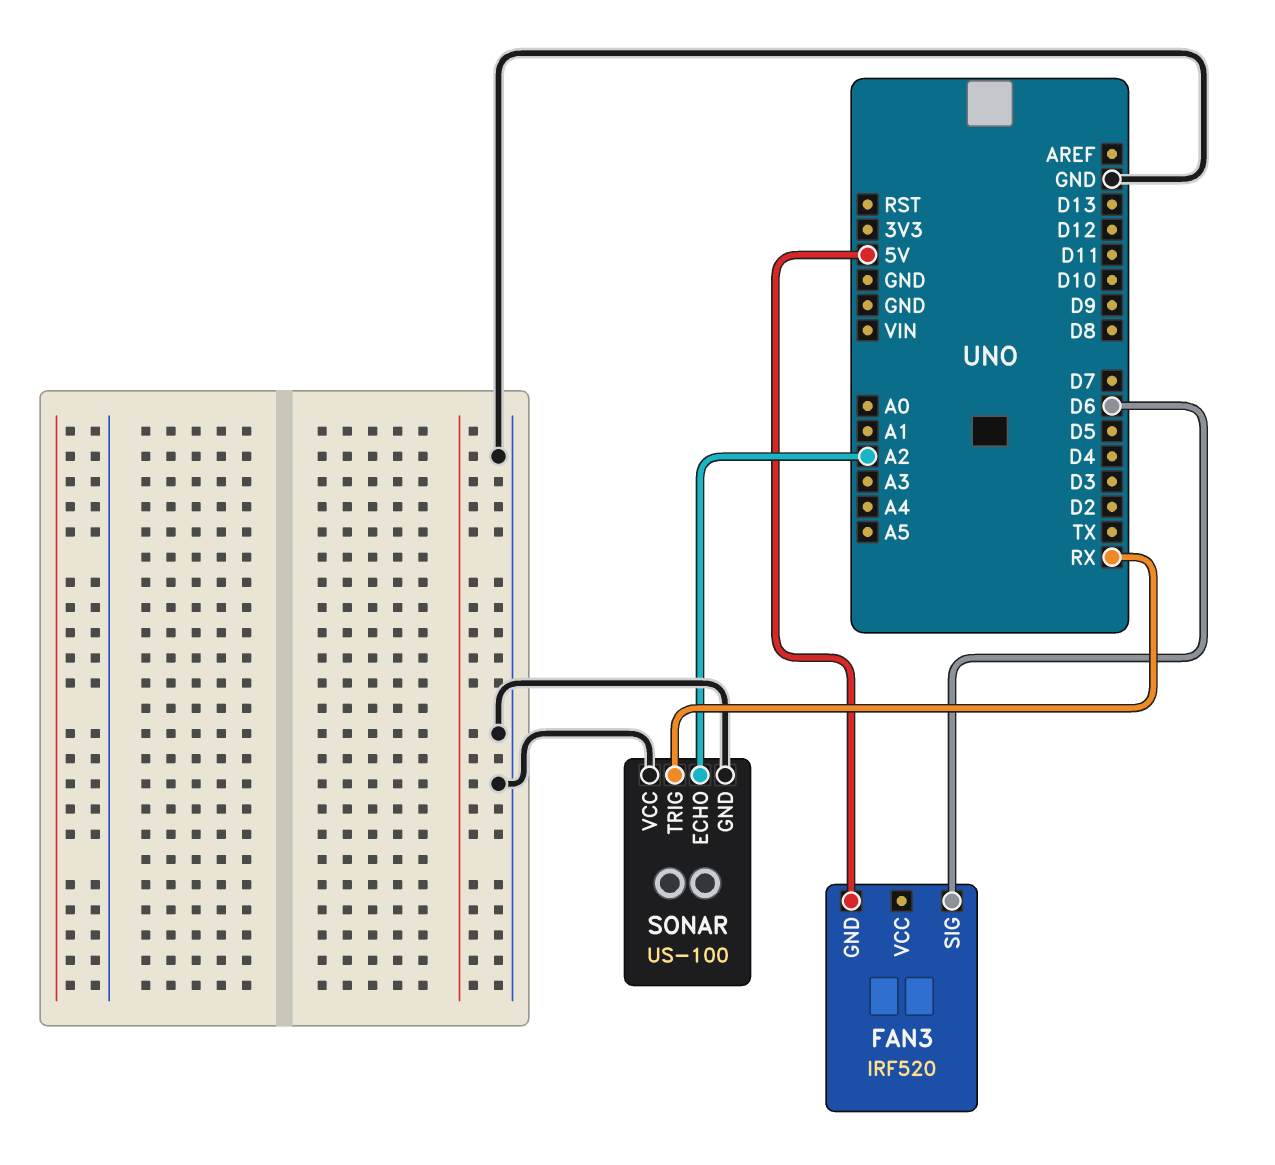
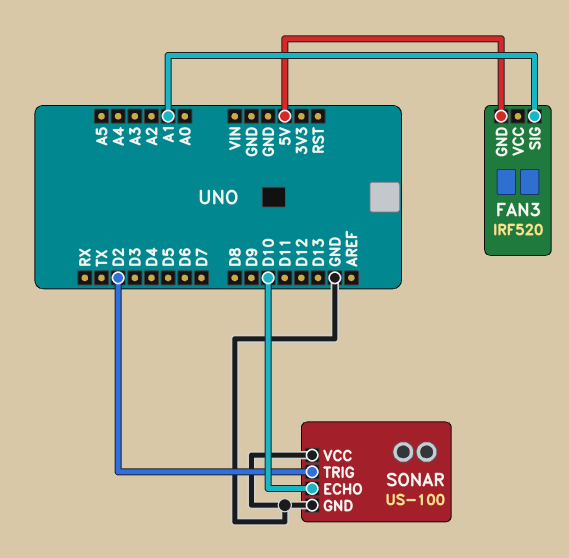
FAN3 pin SIG: D6 -> A1
SONAR pin ECHO: A2 -> D10
SONAR pin TRIG: RX -> D2

